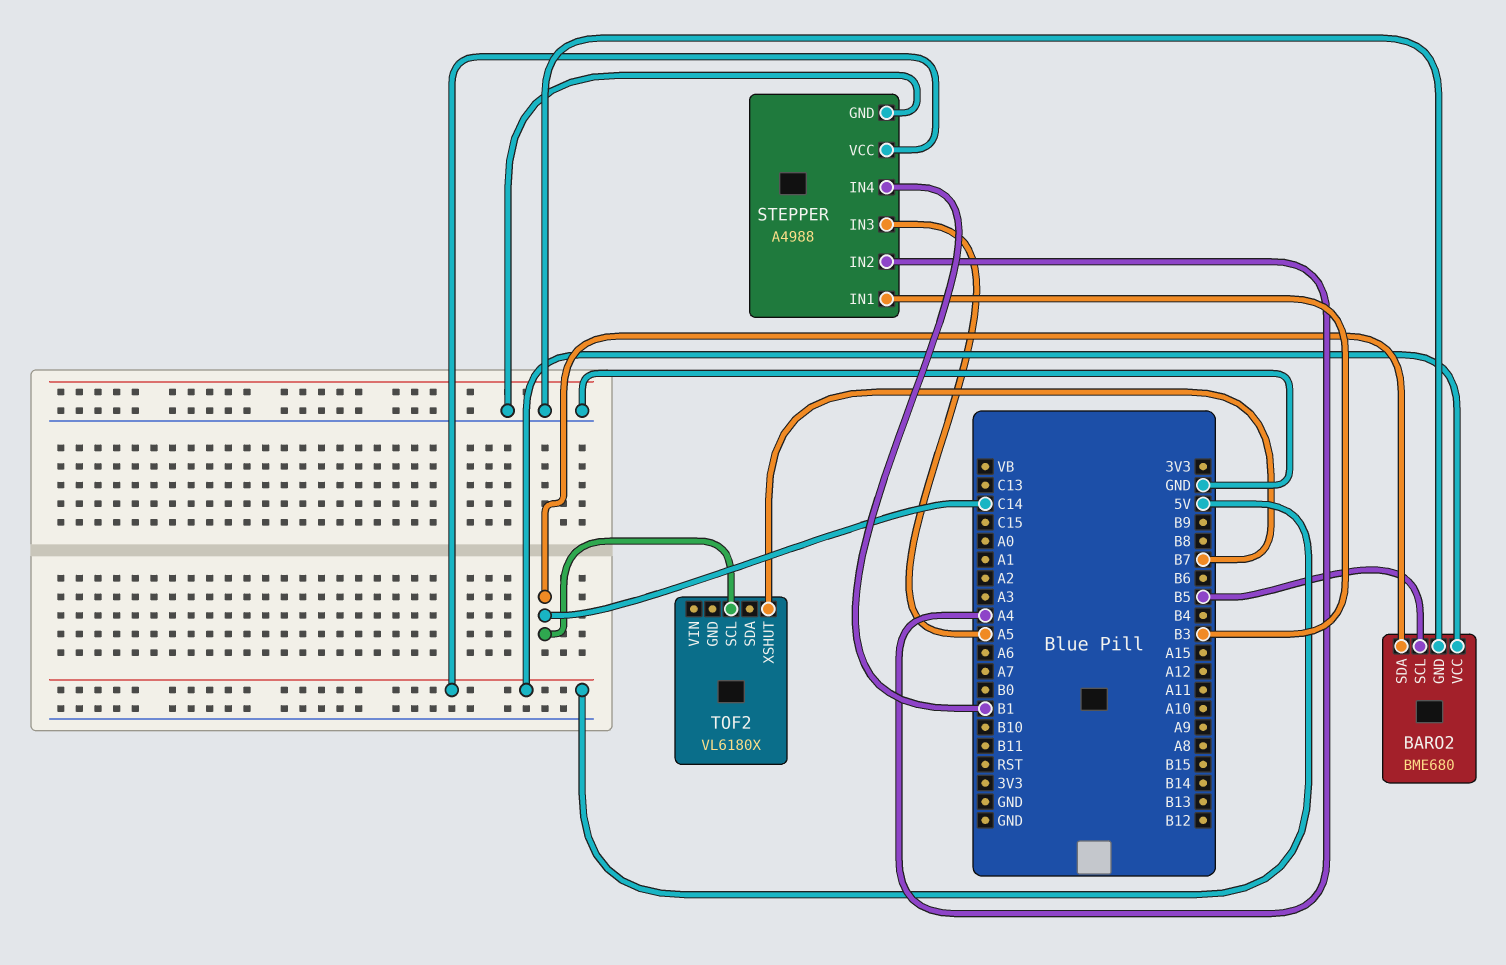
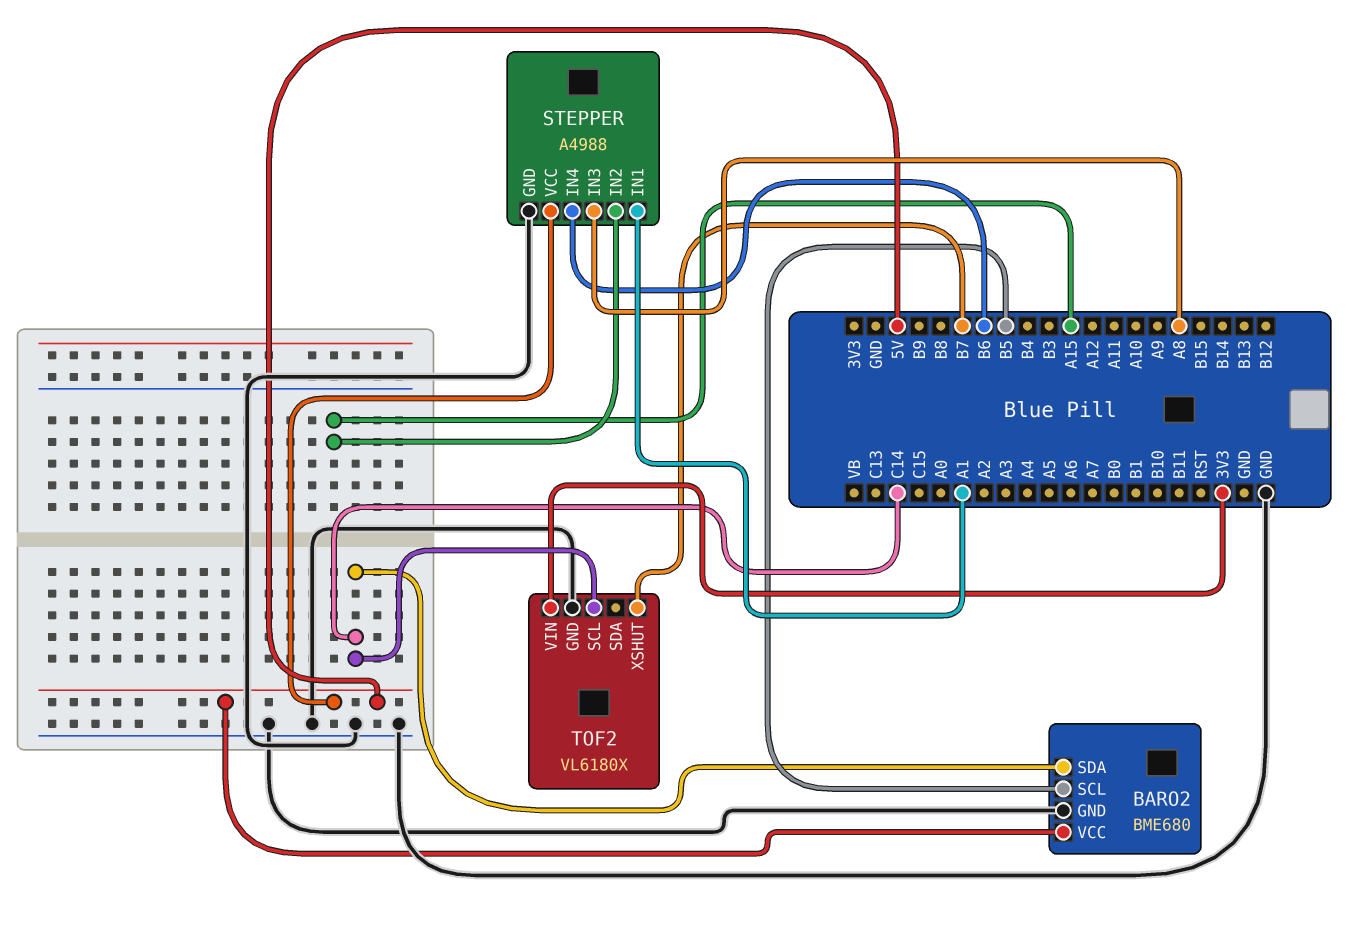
STEPPER pin IN1: B3 -> A1
STEPPER pin IN2: A4 -> A15
STEPPER pin IN3: A5 -> A8
STEPPER pin IN4: B1 -> B6
TOF2 pin GND: none -> GND
TOF2 pin VIN: none -> 3V3

